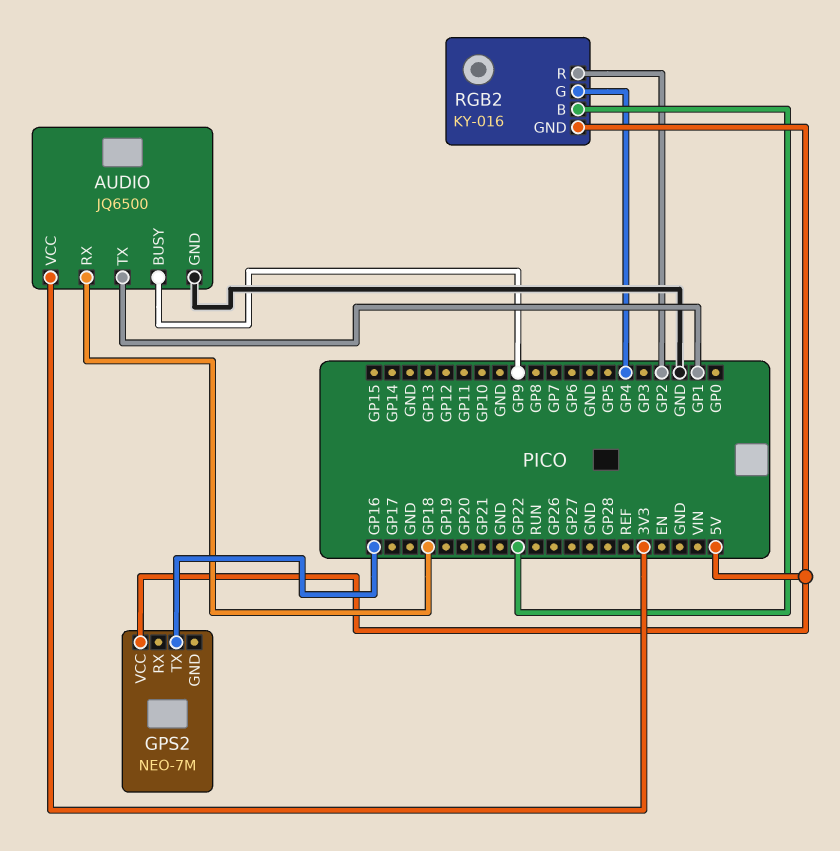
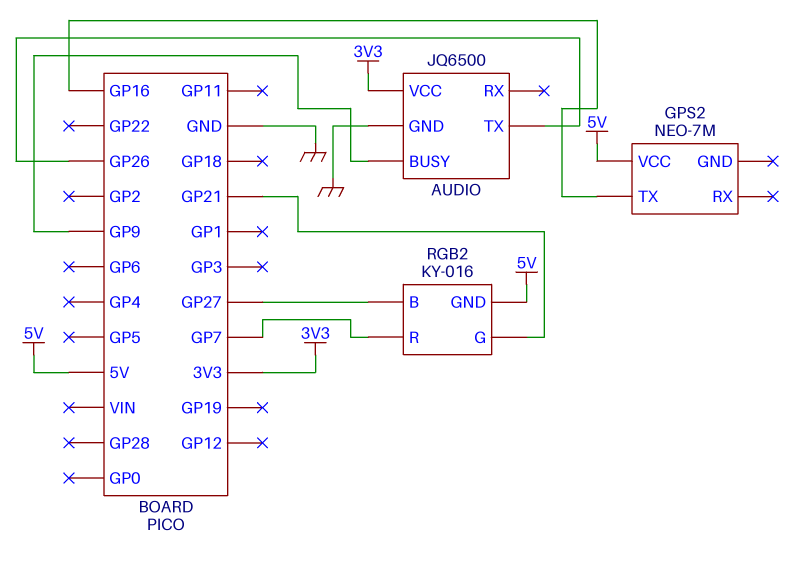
AUDIO pin RX: GP18 -> none
AUDIO pin TX: GP1 -> GP26
RGB2 pin B: GP22 -> GP27
RGB2 pin G: GP4 -> GP21
RGB2 pin R: GP2 -> GP7

